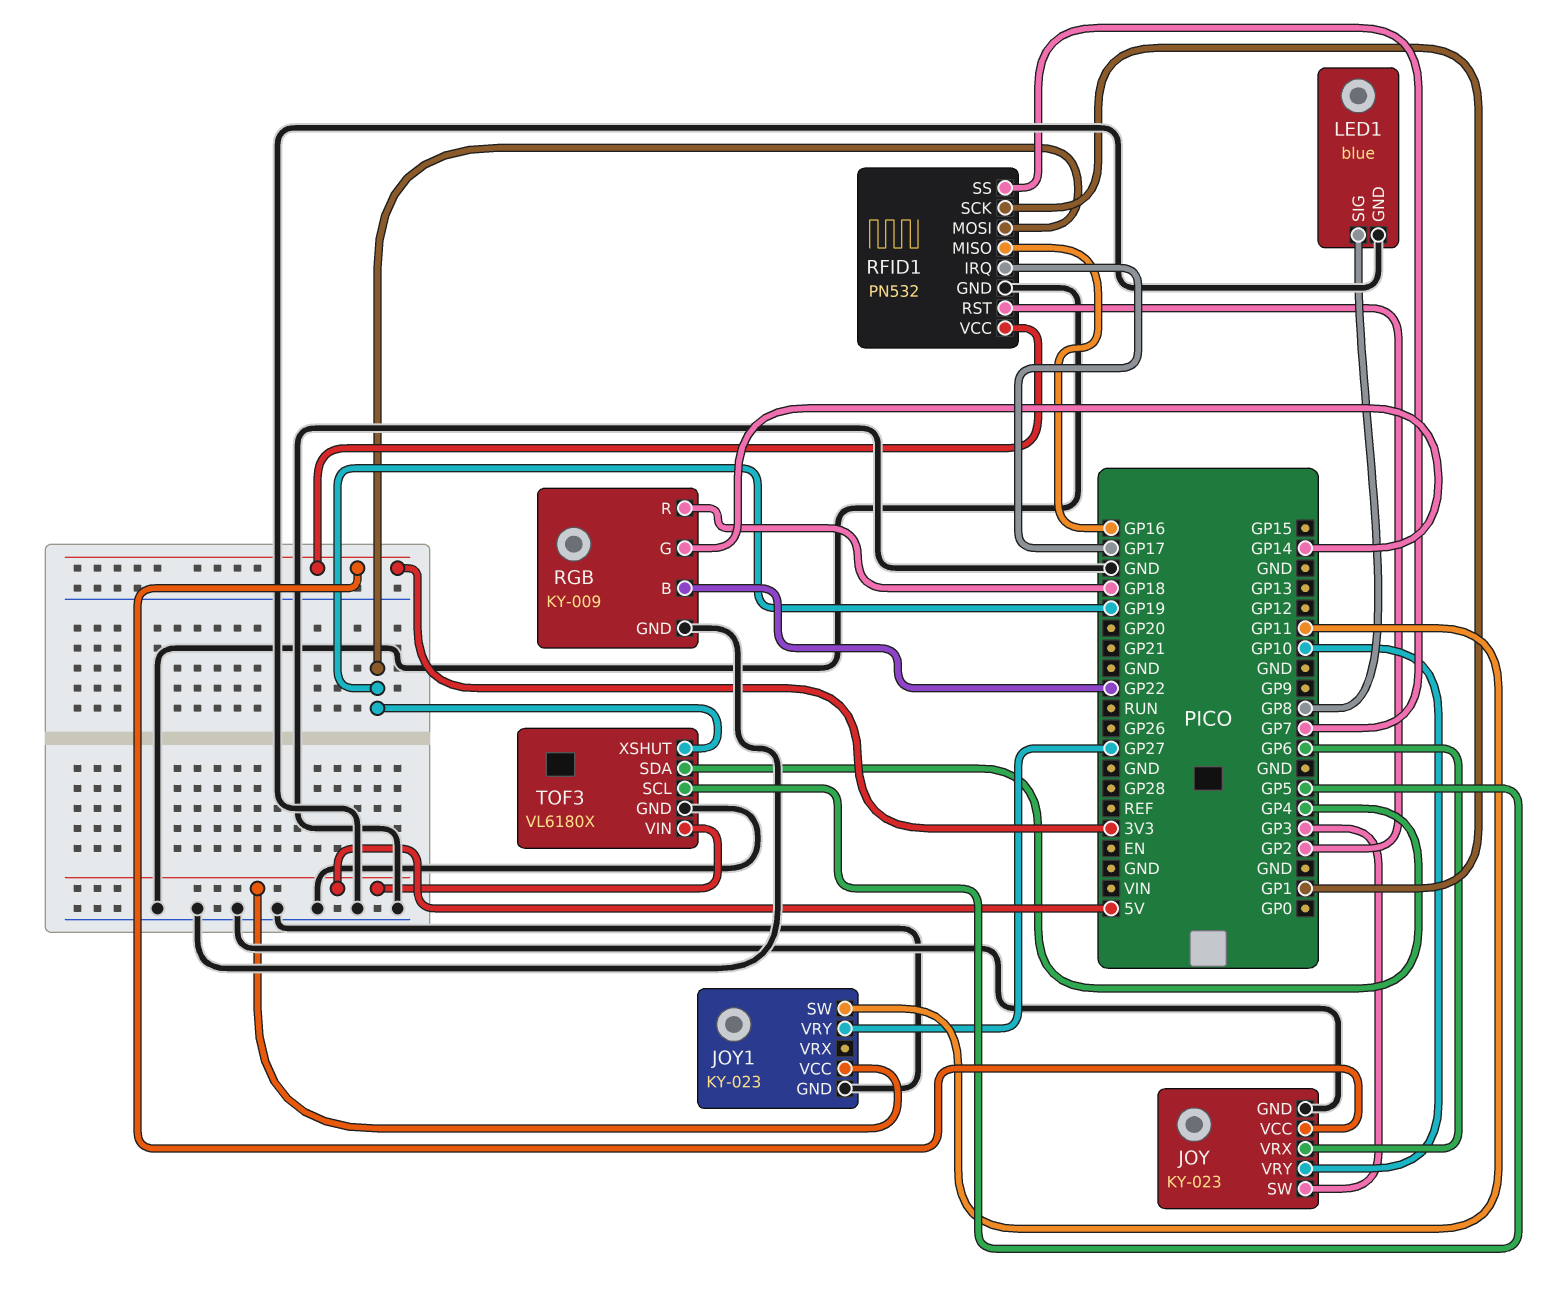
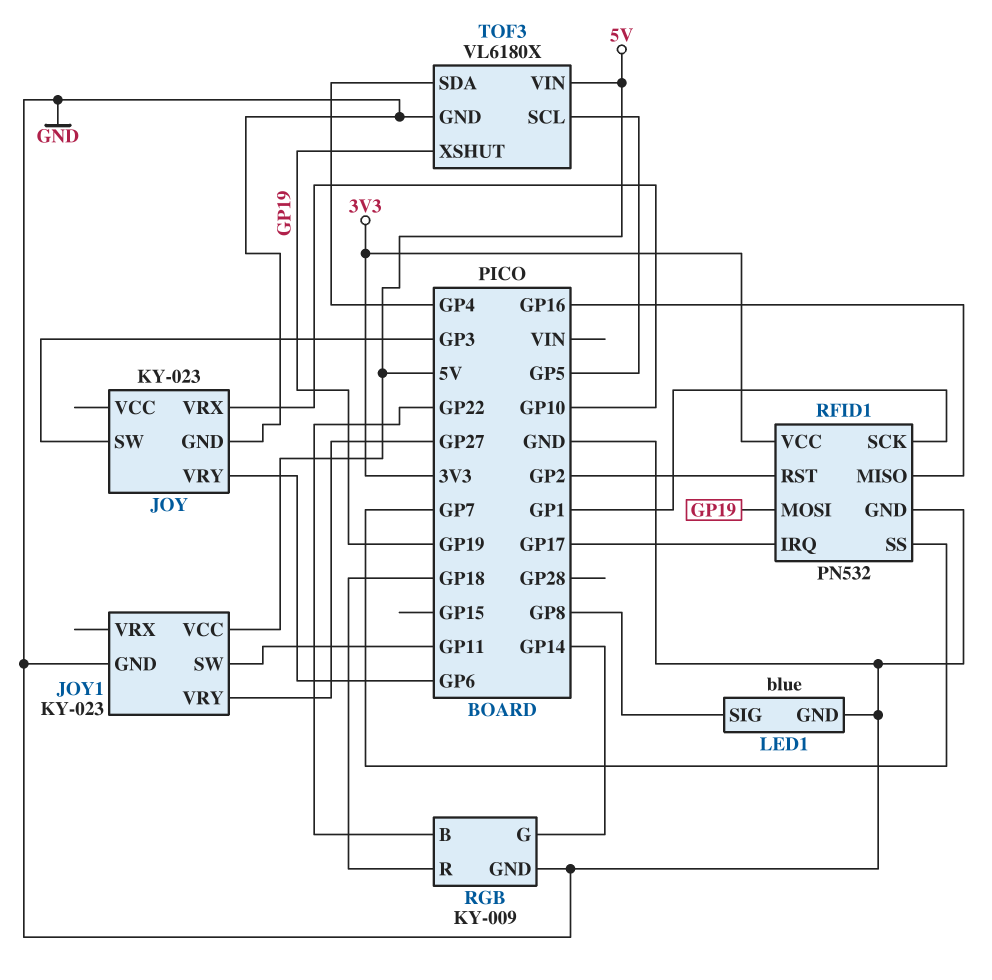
JOY pin VCC: 3V3 -> none
JOY pin VRX: GP6 -> GP10
JOY pin VRY: GP10 -> GP6

